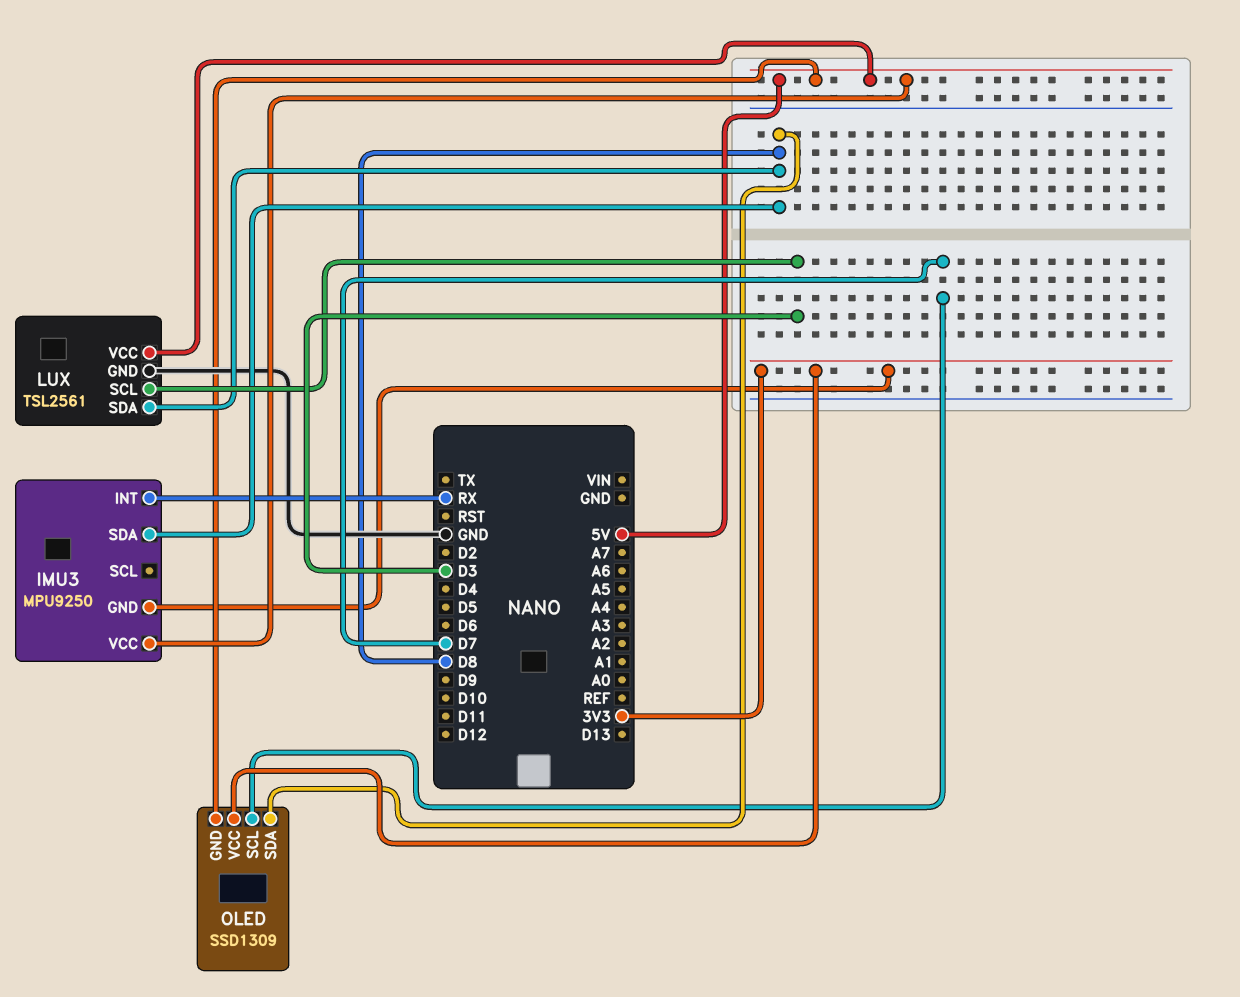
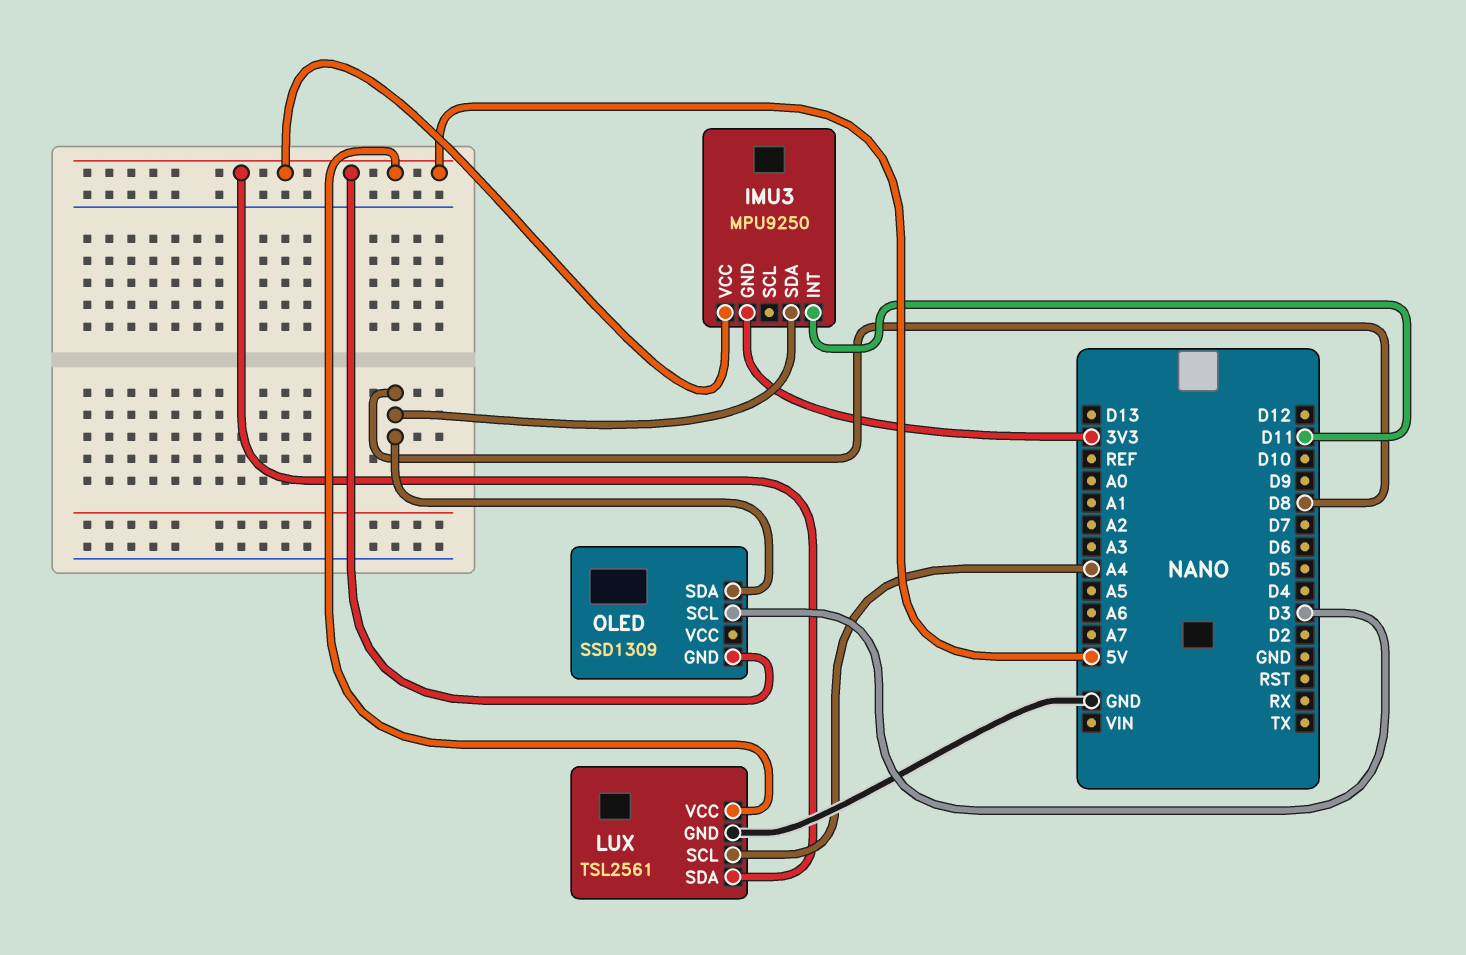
IMU3 pin INT: RX -> D11
LUX pin SCL: D3 -> A4
LUX pin SDA: D8 -> 5V
OLED pin SCL: D7 -> D3
OLED pin VCC: 3V3 -> none

